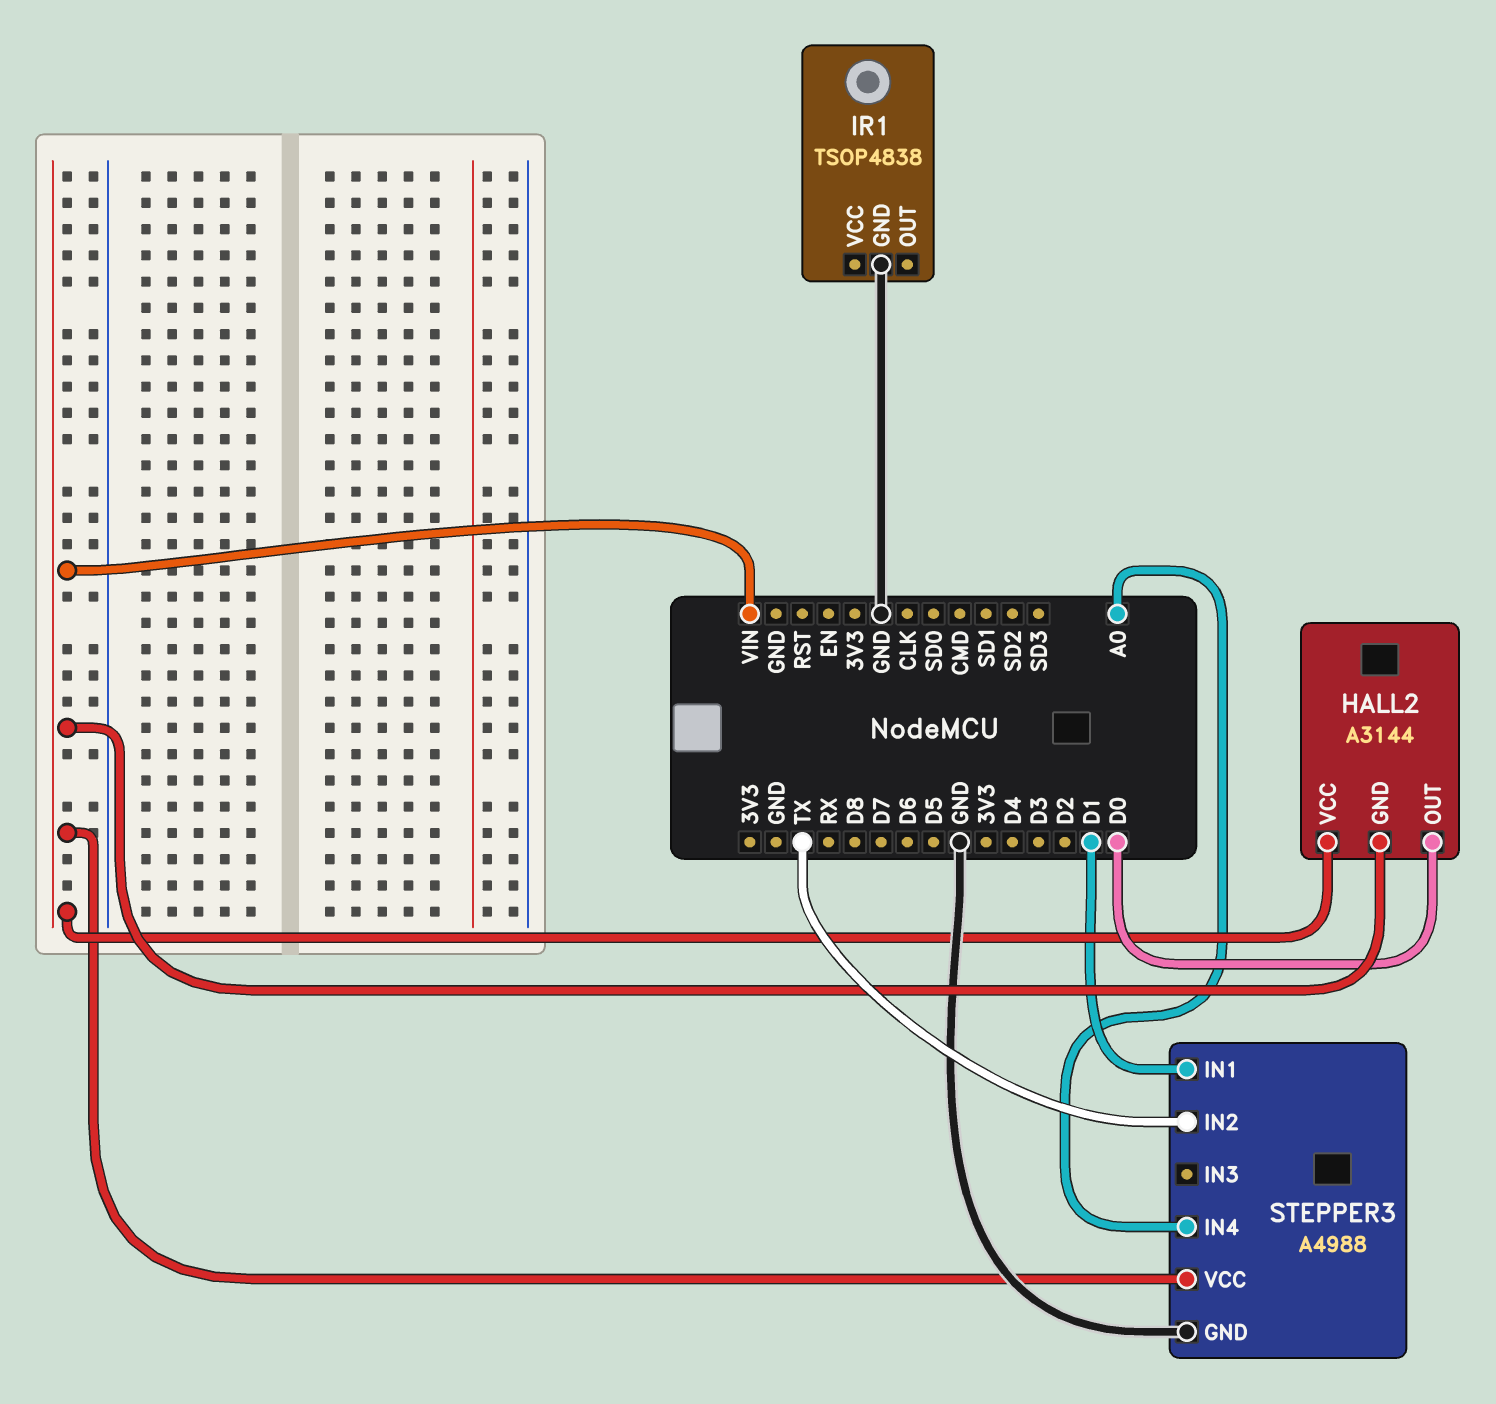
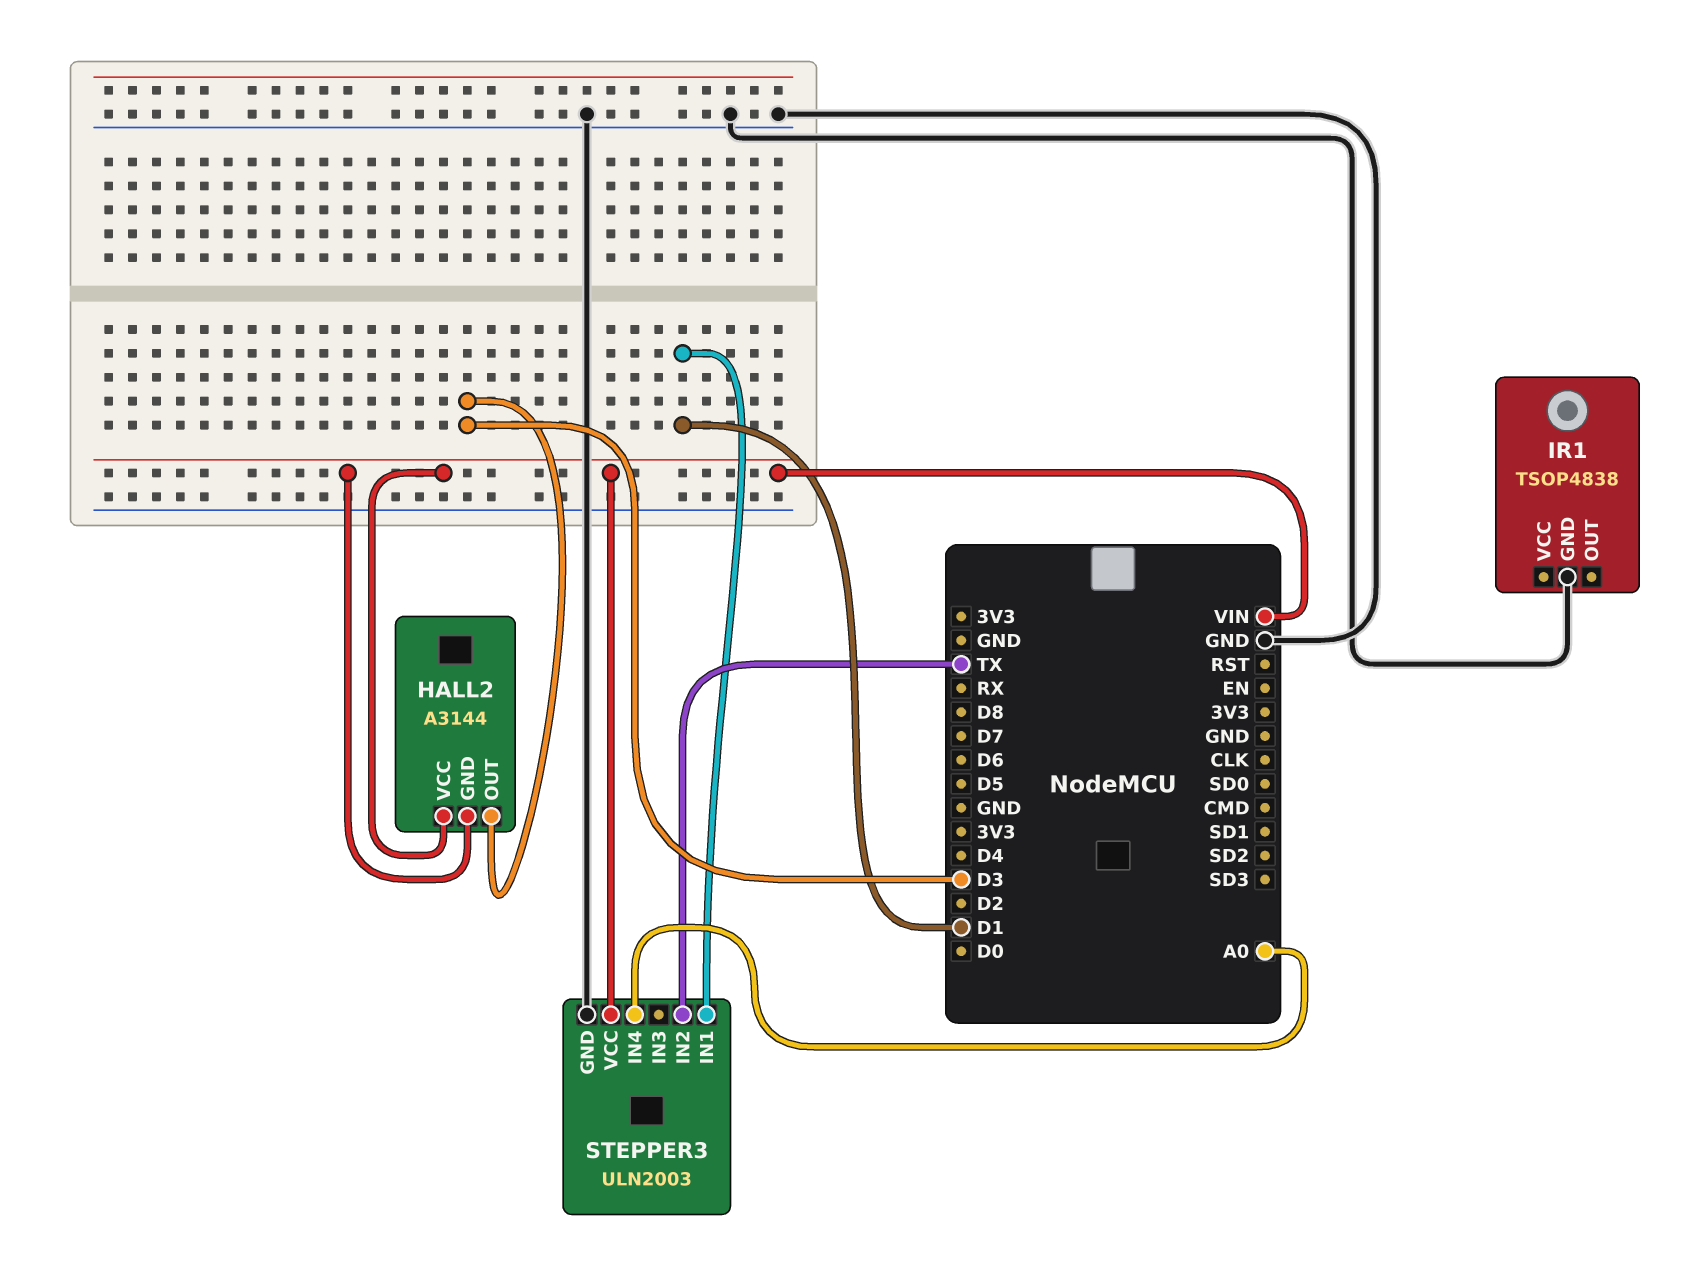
HALL2 pin OUT: D0 -> D3
STEPPER3: A4988 -> ULN2003

